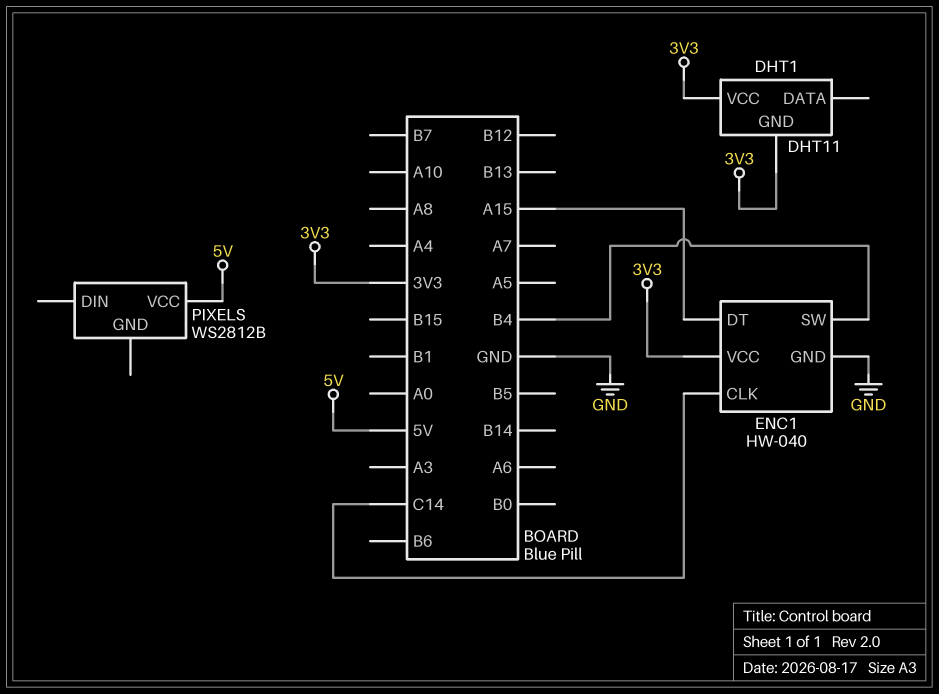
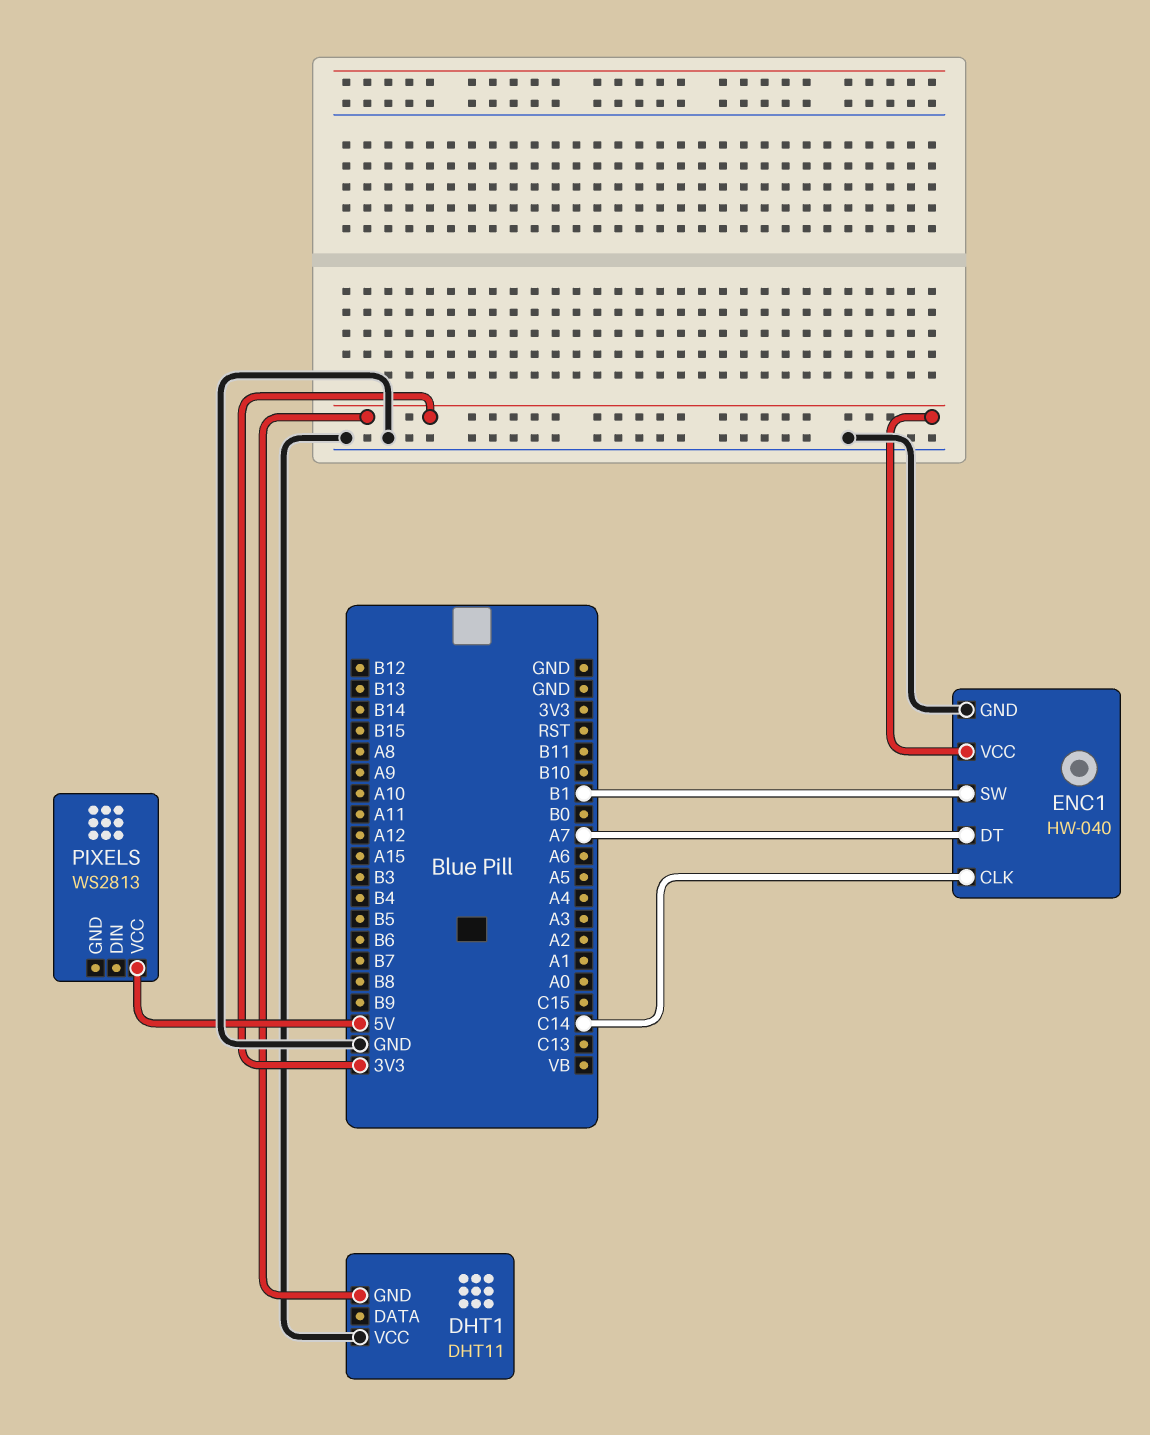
DHT1 pin VCC: 3V3 -> GND
ENC1 pin DT: A15 -> A7
ENC1 pin SW: B4 -> B1
PIXELS: WS2812B -> WS2813

